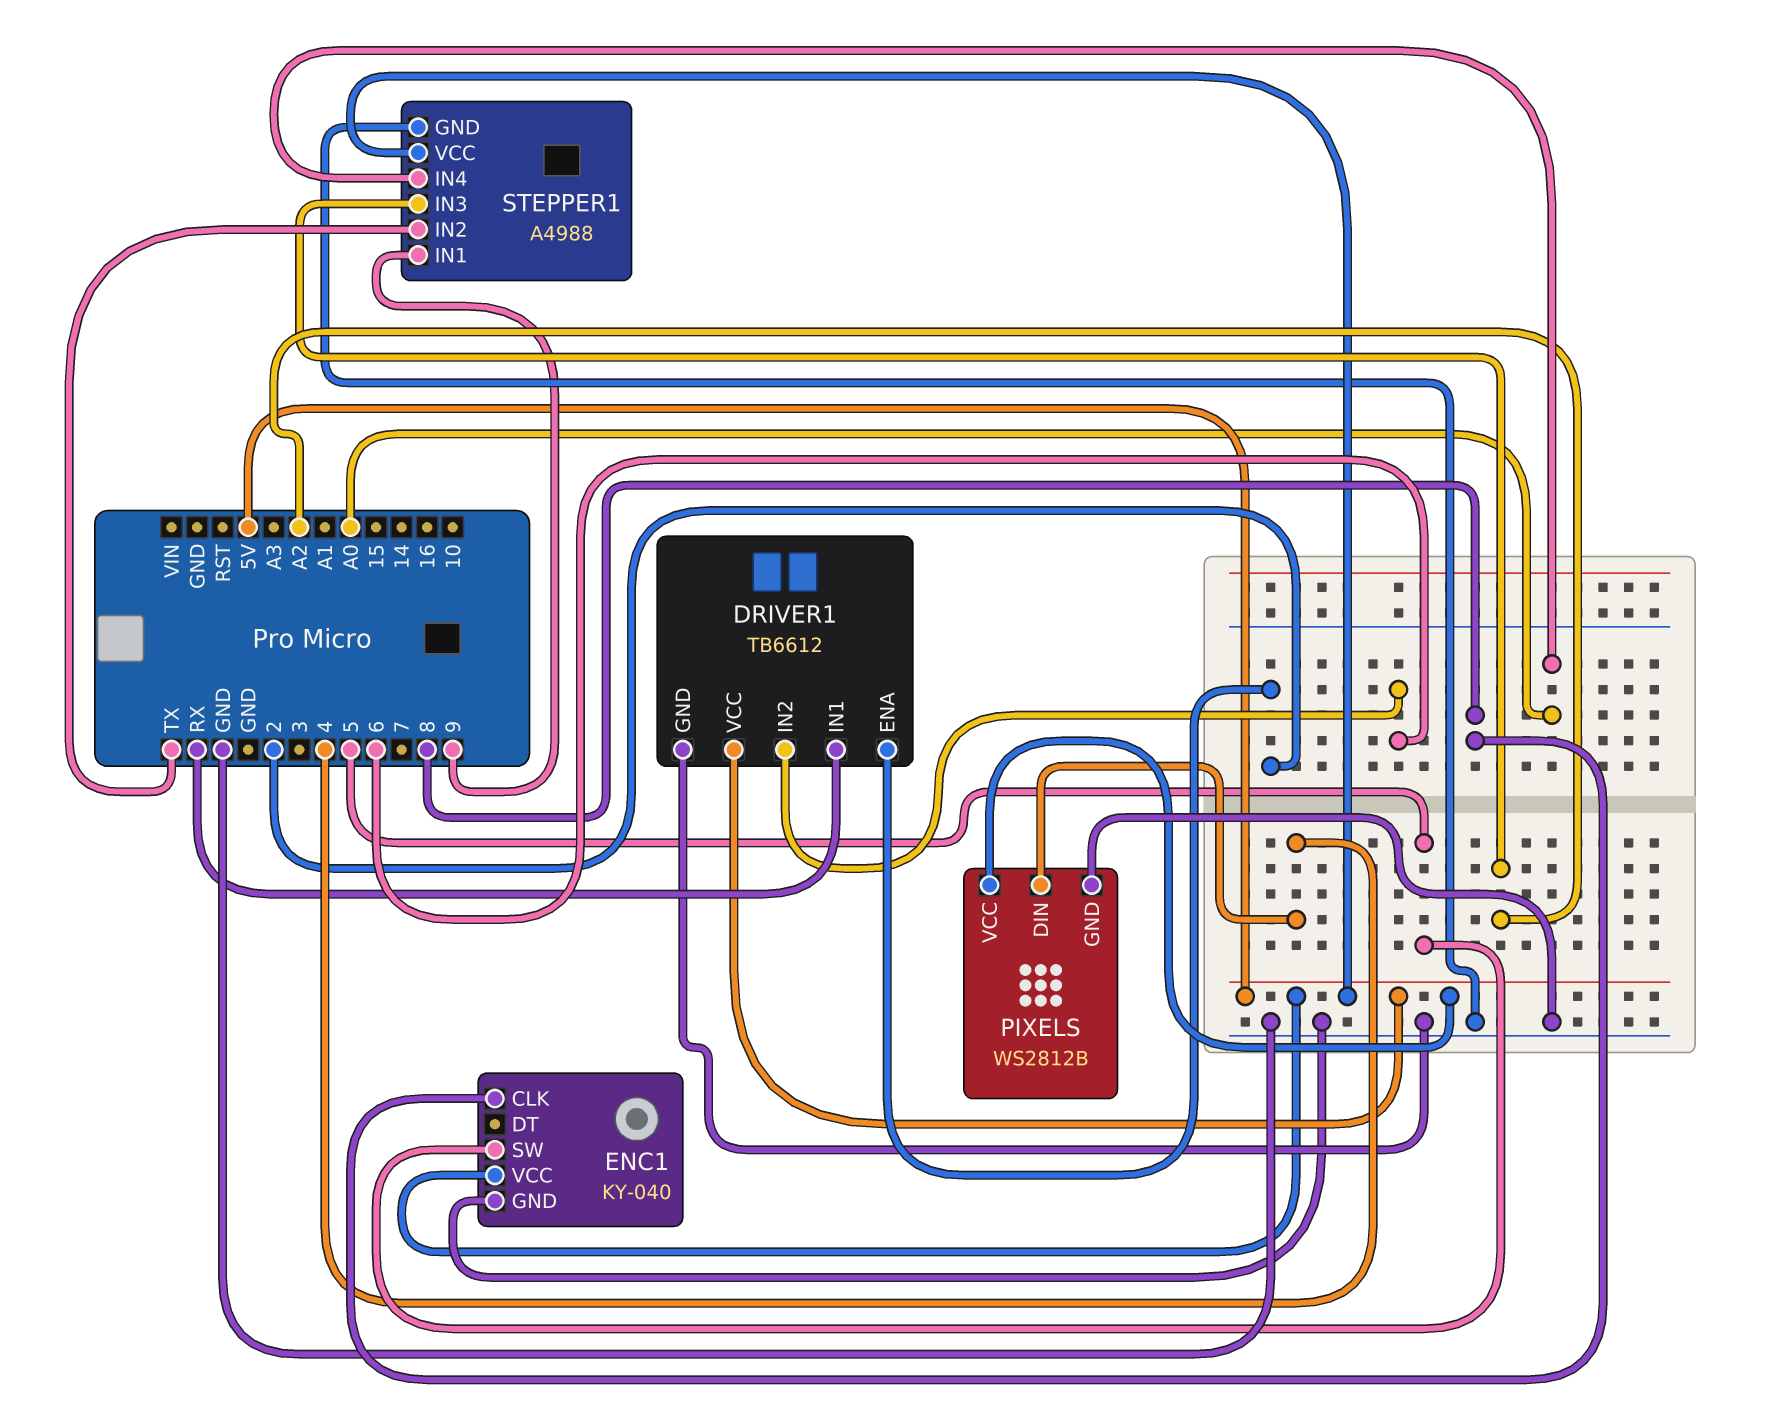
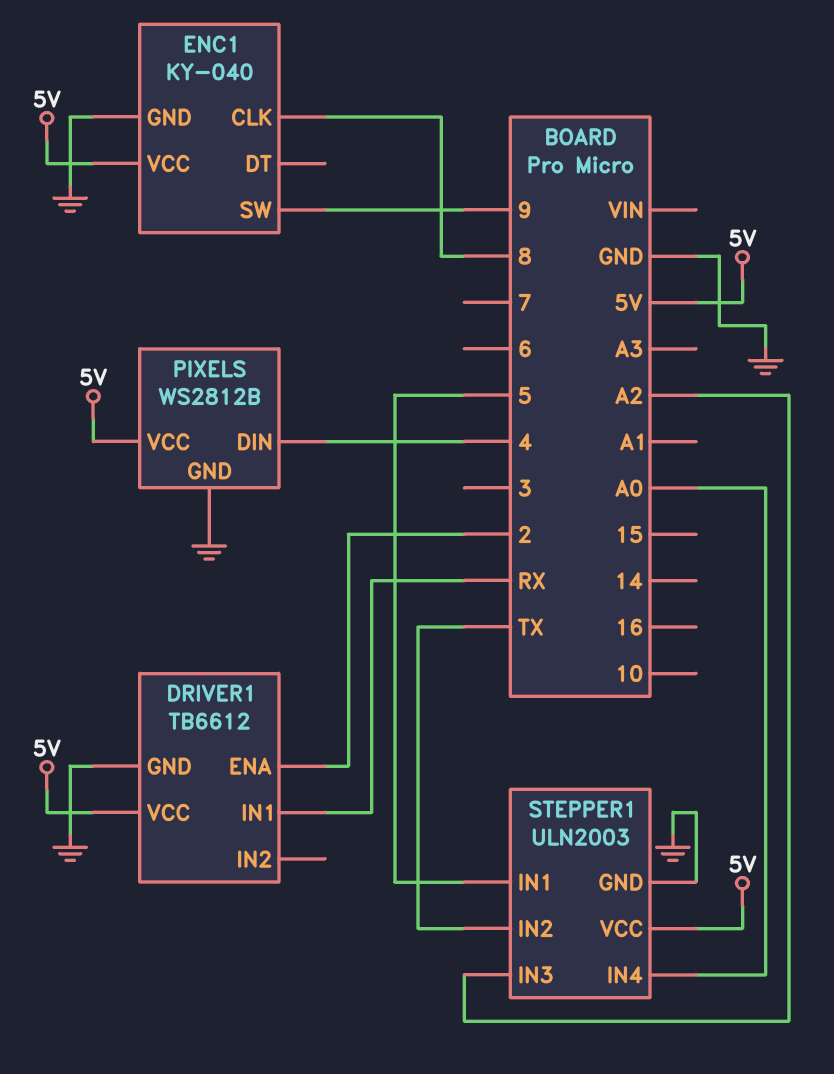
DRIVER1 pin IN2: 6 -> none
ENC1 pin SW: 5 -> 9
STEPPER1: A4988 -> ULN2003
STEPPER1 pin IN1: 9 -> 5

